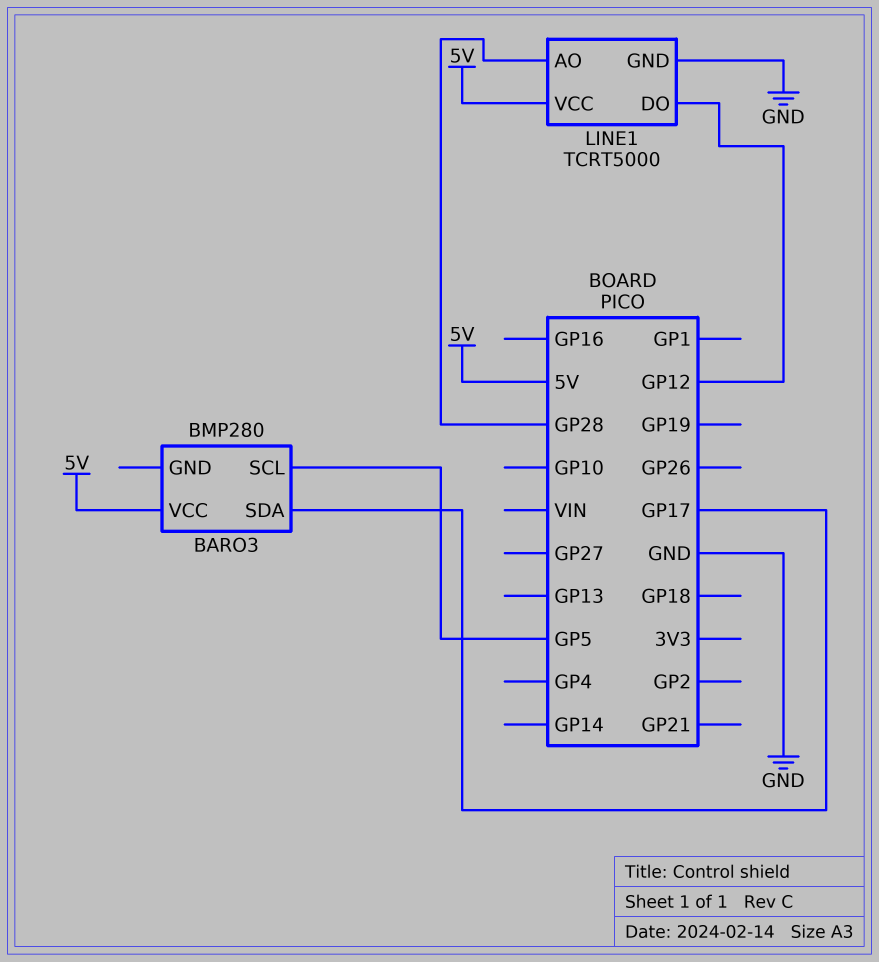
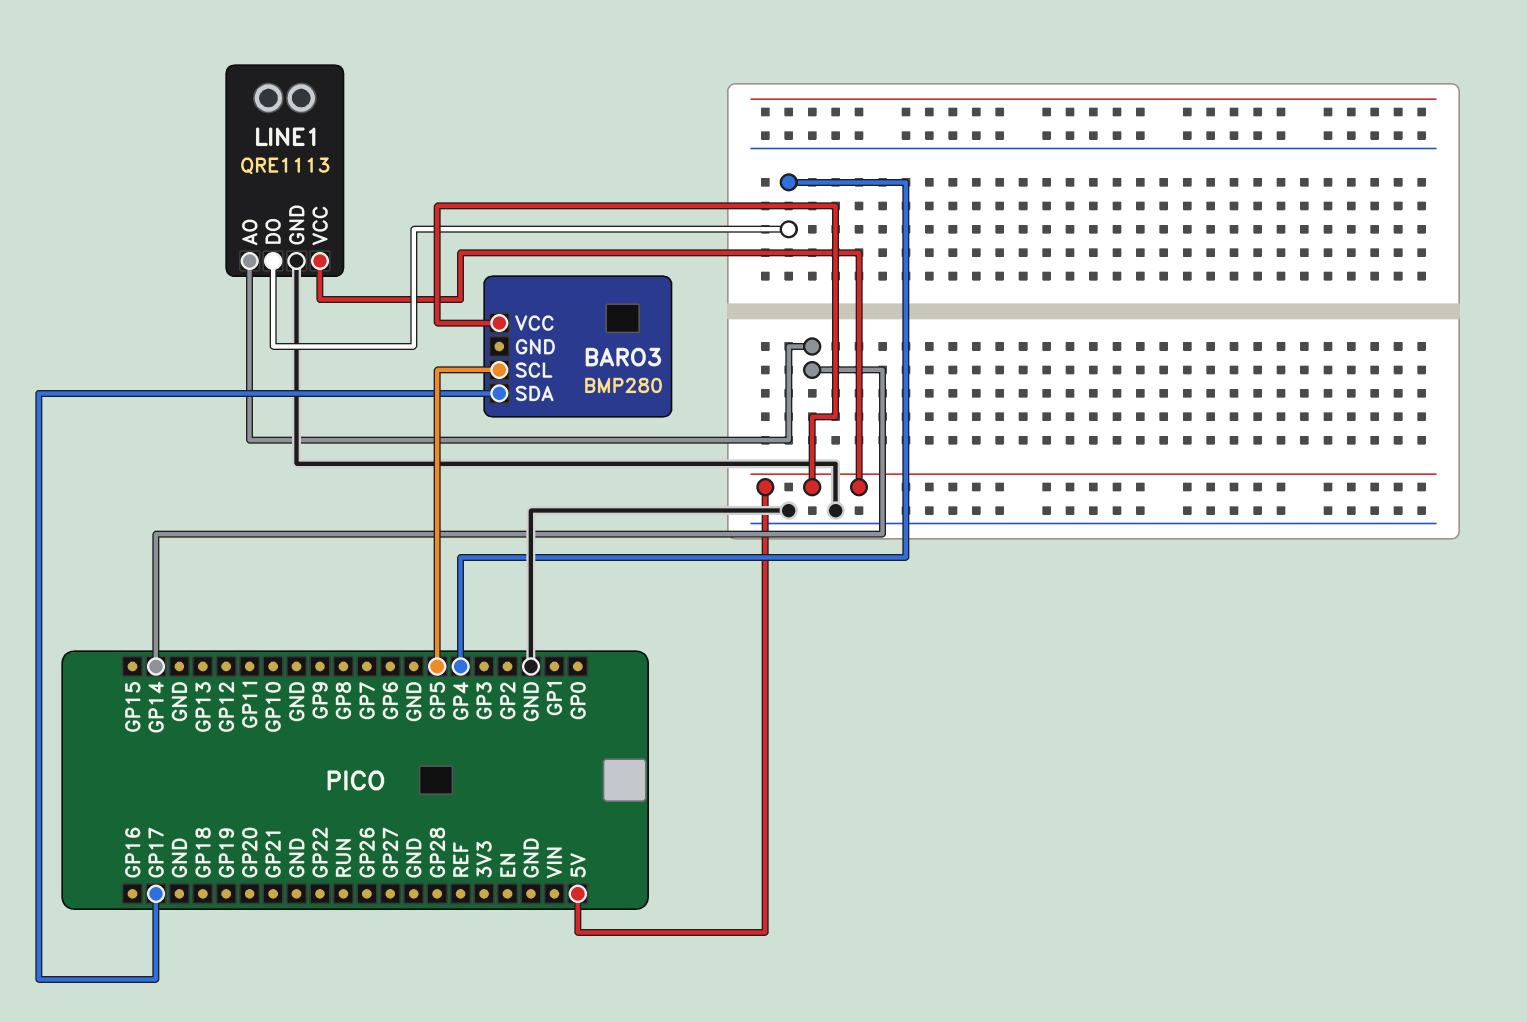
LINE1: TCRT5000 -> QRE1113
LINE1 pin AO: GP28 -> GP14
LINE1 pin DO: GP12 -> GP4

